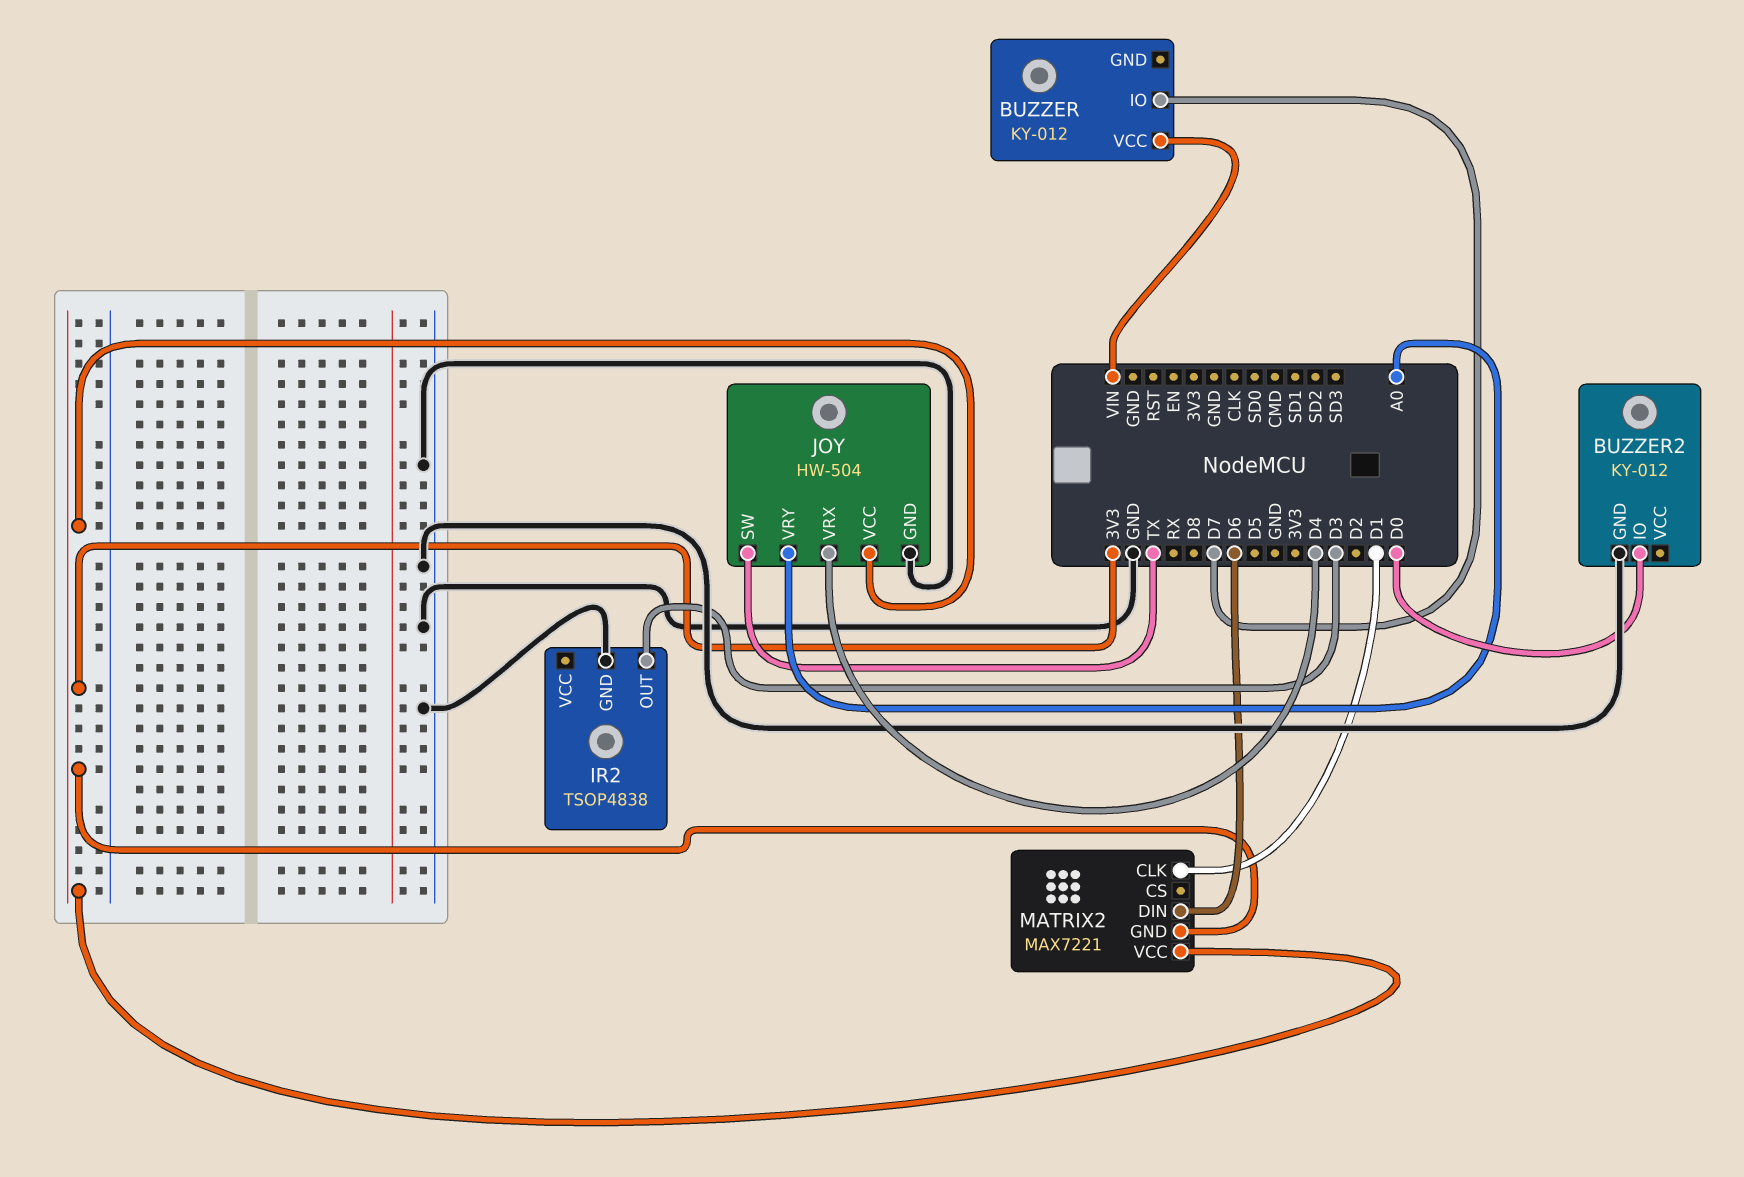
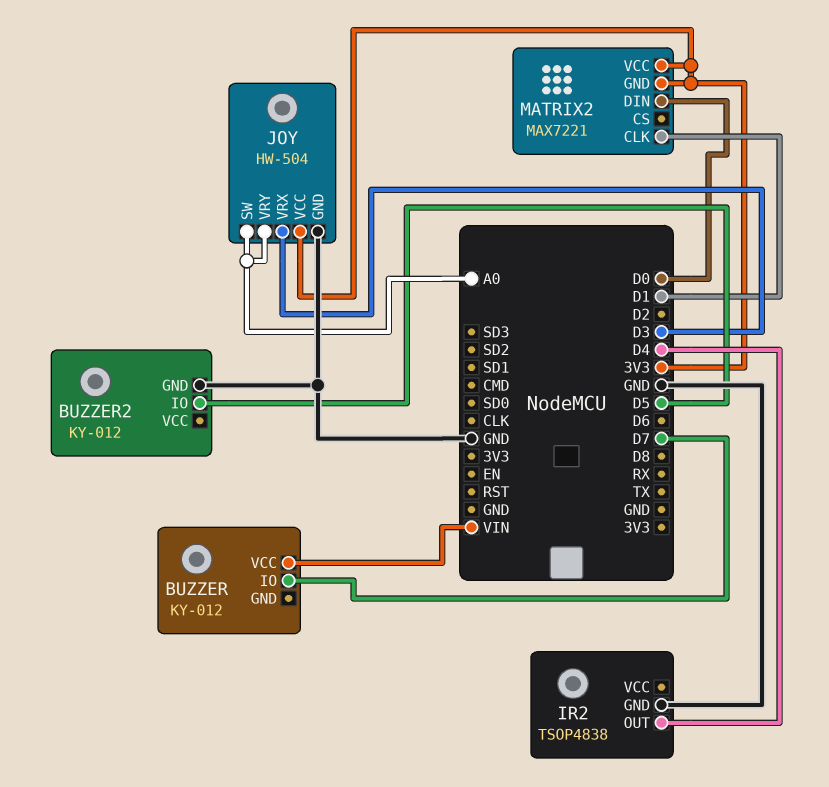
BUZZER2 pin IO: D0 -> D5
IR2 pin OUT: D3 -> D4
JOY pin SW: TX -> A0
JOY pin VRX: D4 -> D3
MATRIX2 pin DIN: D6 -> D0

